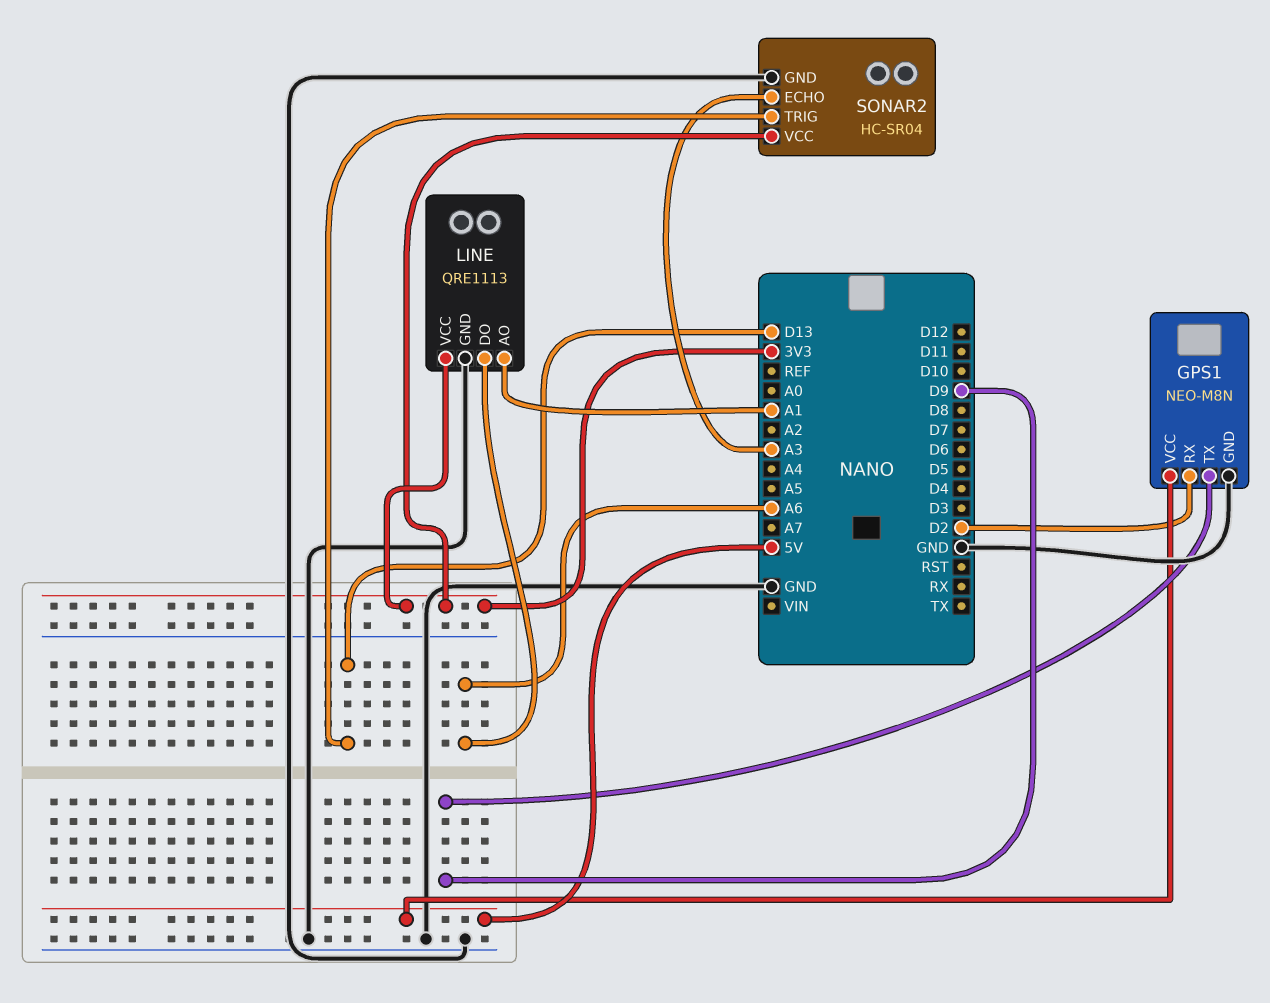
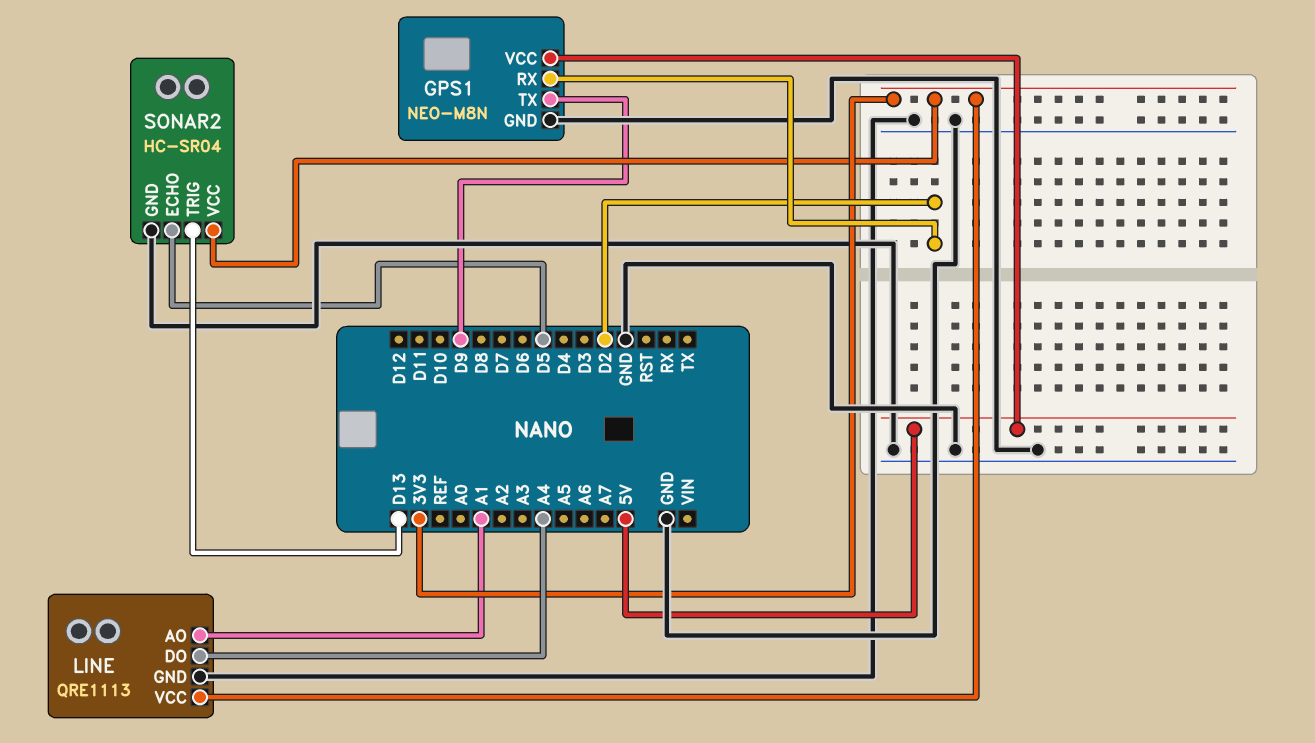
LINE pin DO: A6 -> A4
SONAR2 pin ECHO: A3 -> D5

